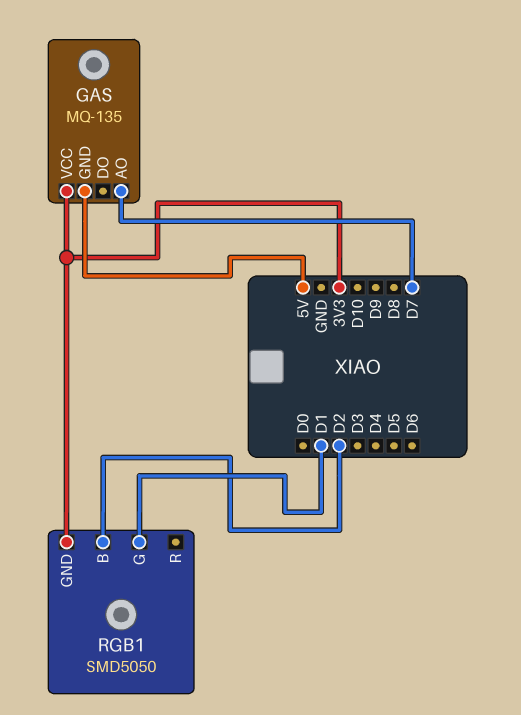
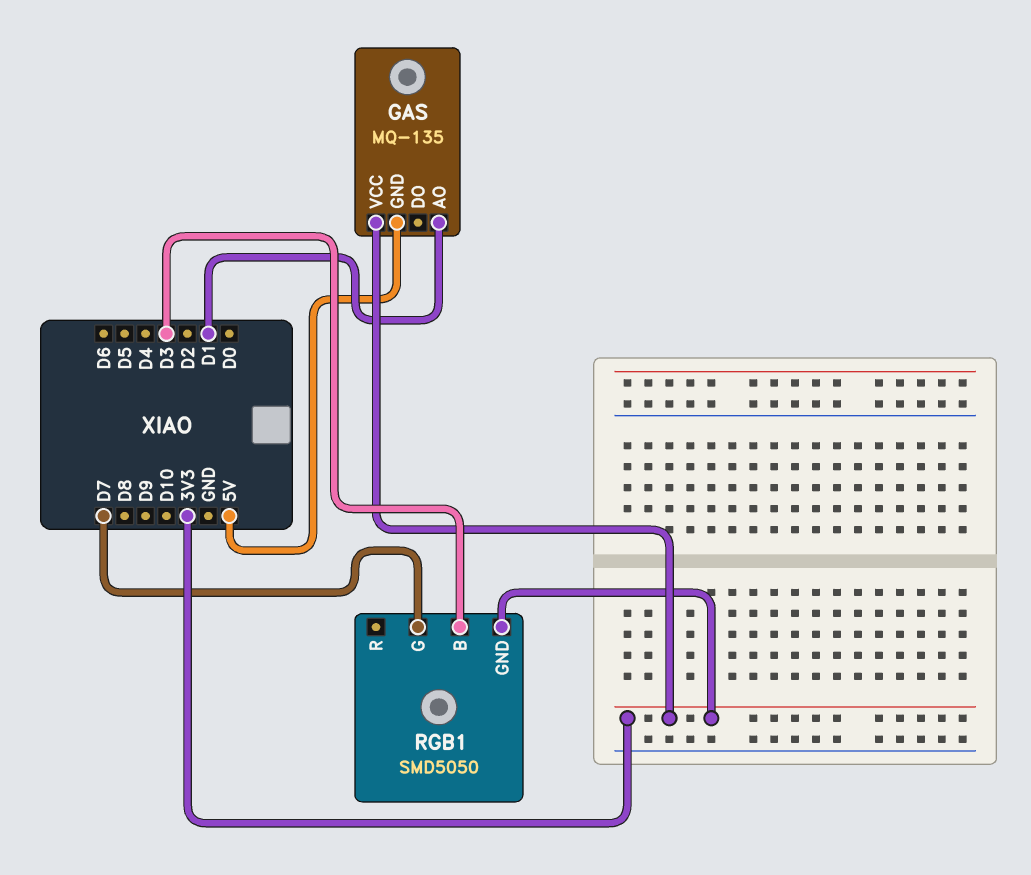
GAS pin AO: D7 -> D1
RGB1 pin B: D2 -> D3
RGB1 pin G: D1 -> D7

